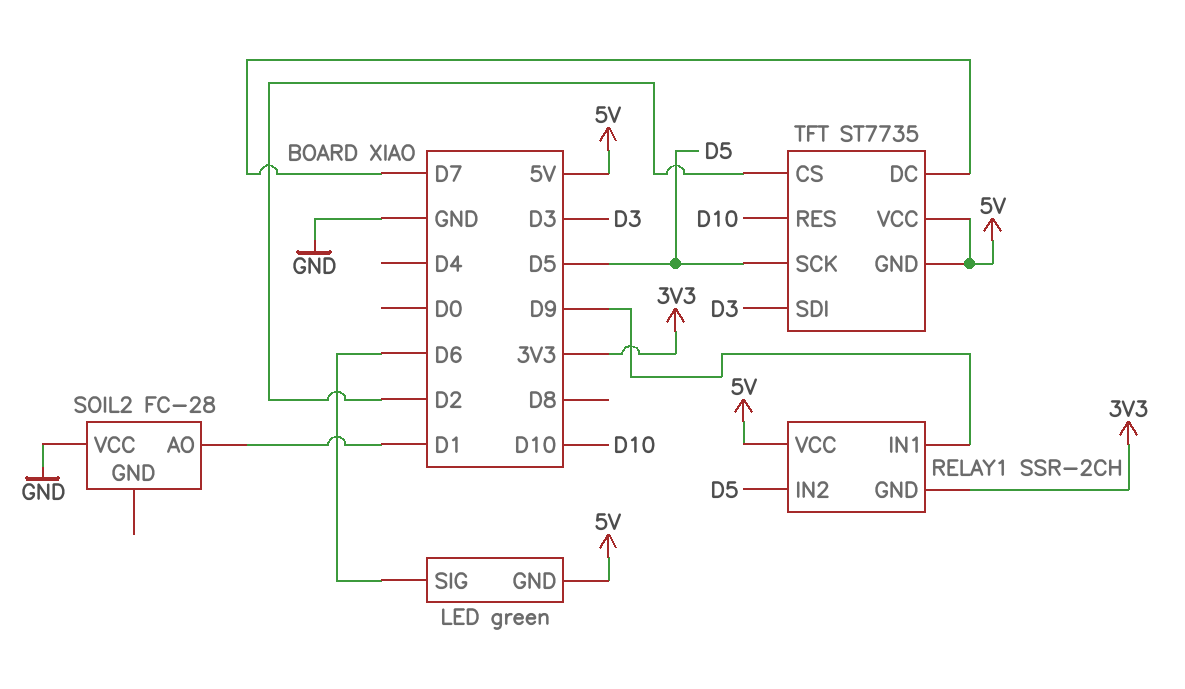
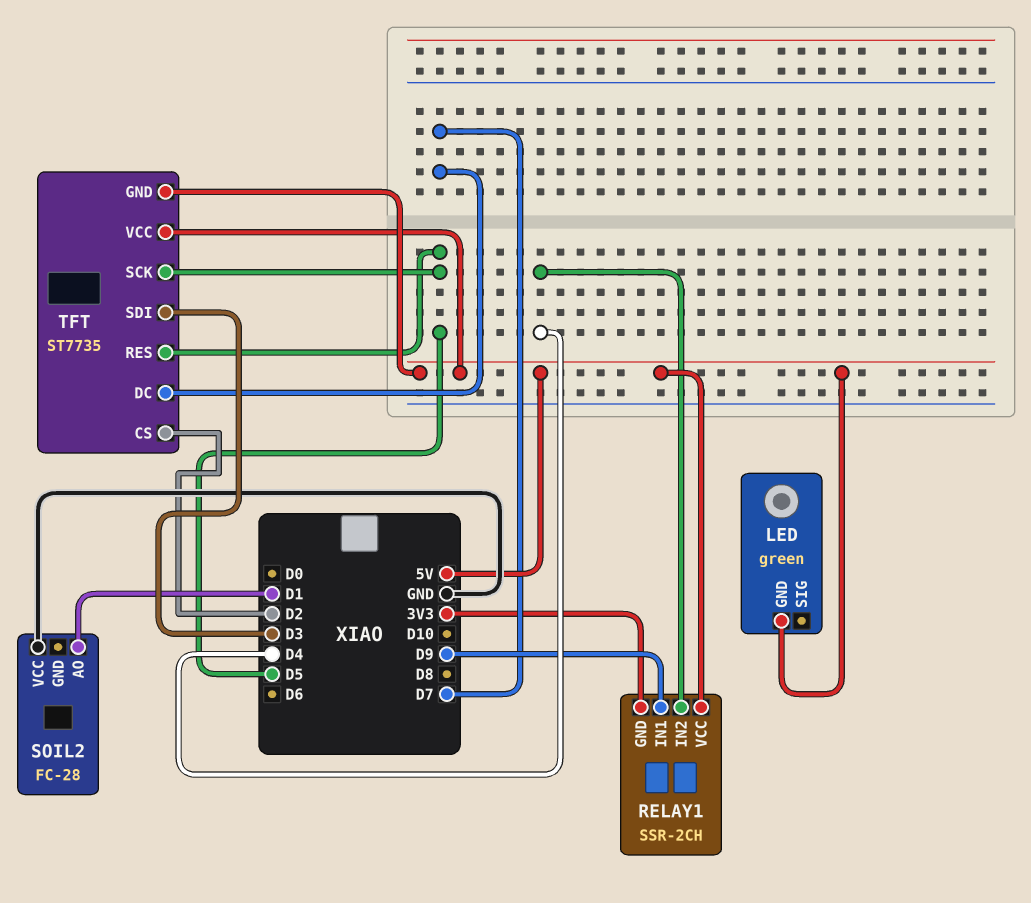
LED pin SIG: D6 -> none
RELAY1 pin IN2: D5 -> D4
TFT pin RES: D10 -> D5

